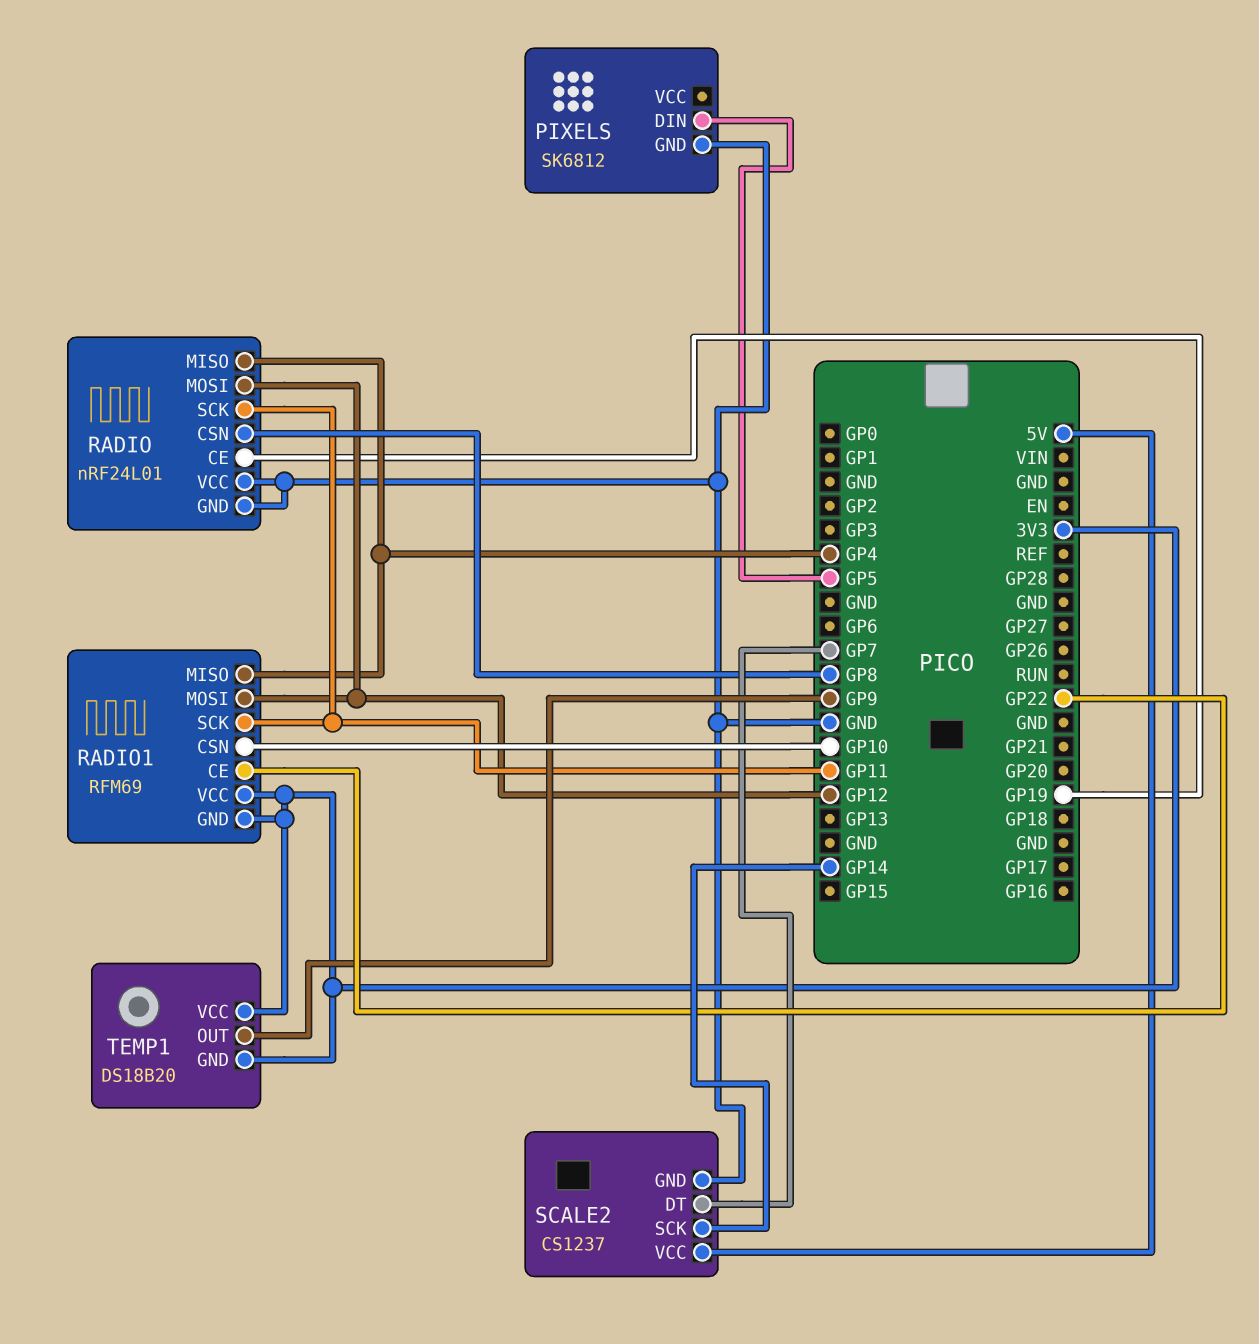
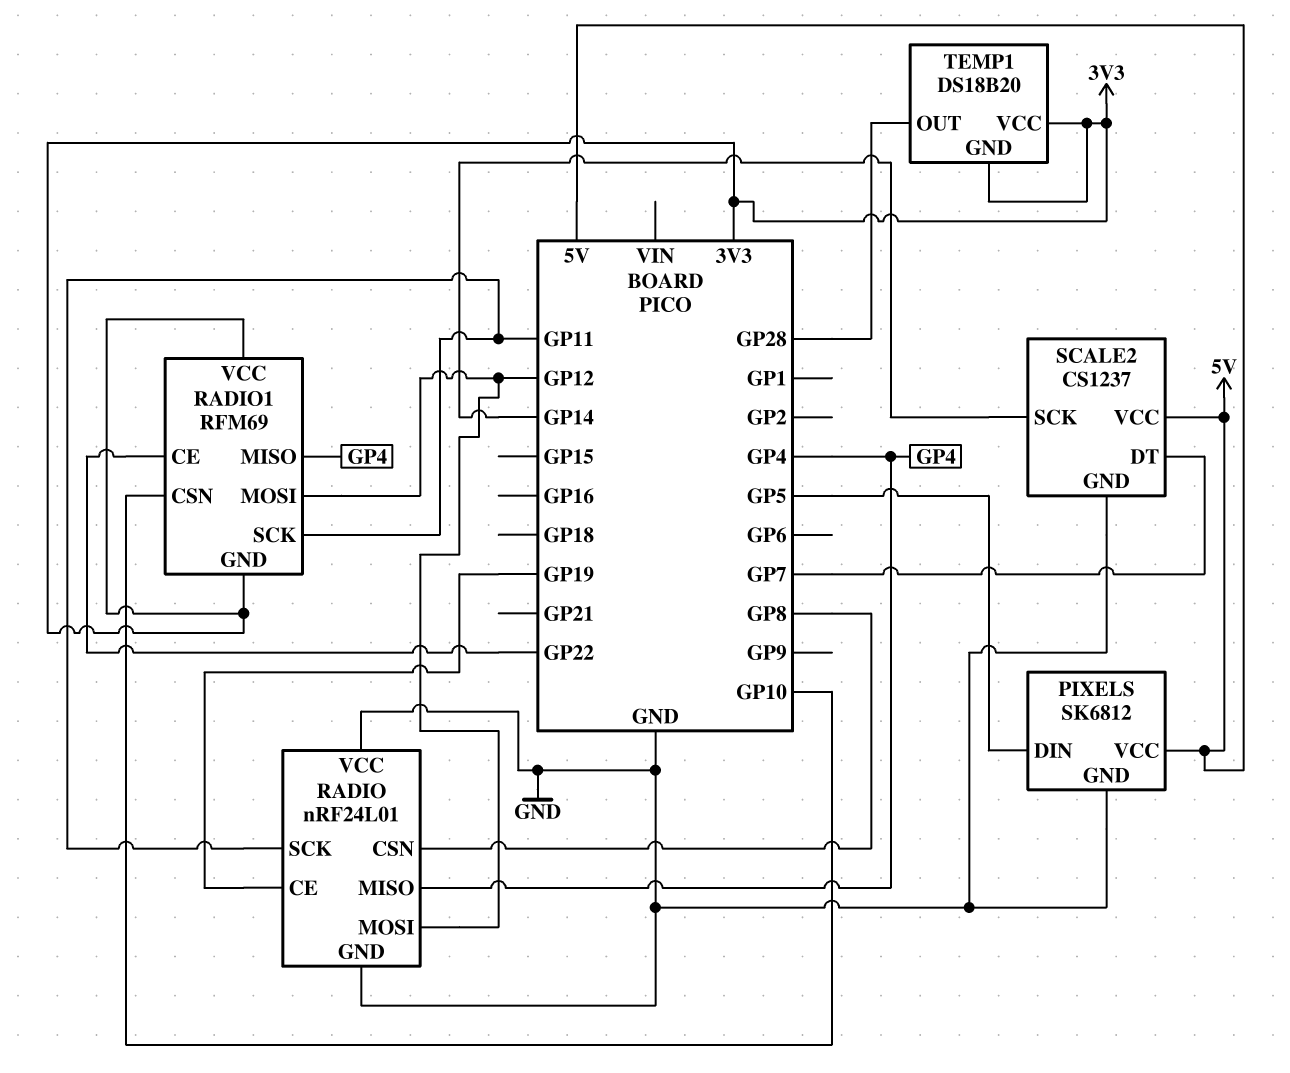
PIXELS pin VCC: none -> 5V
TEMP1 pin OUT: GP9 -> GP28

